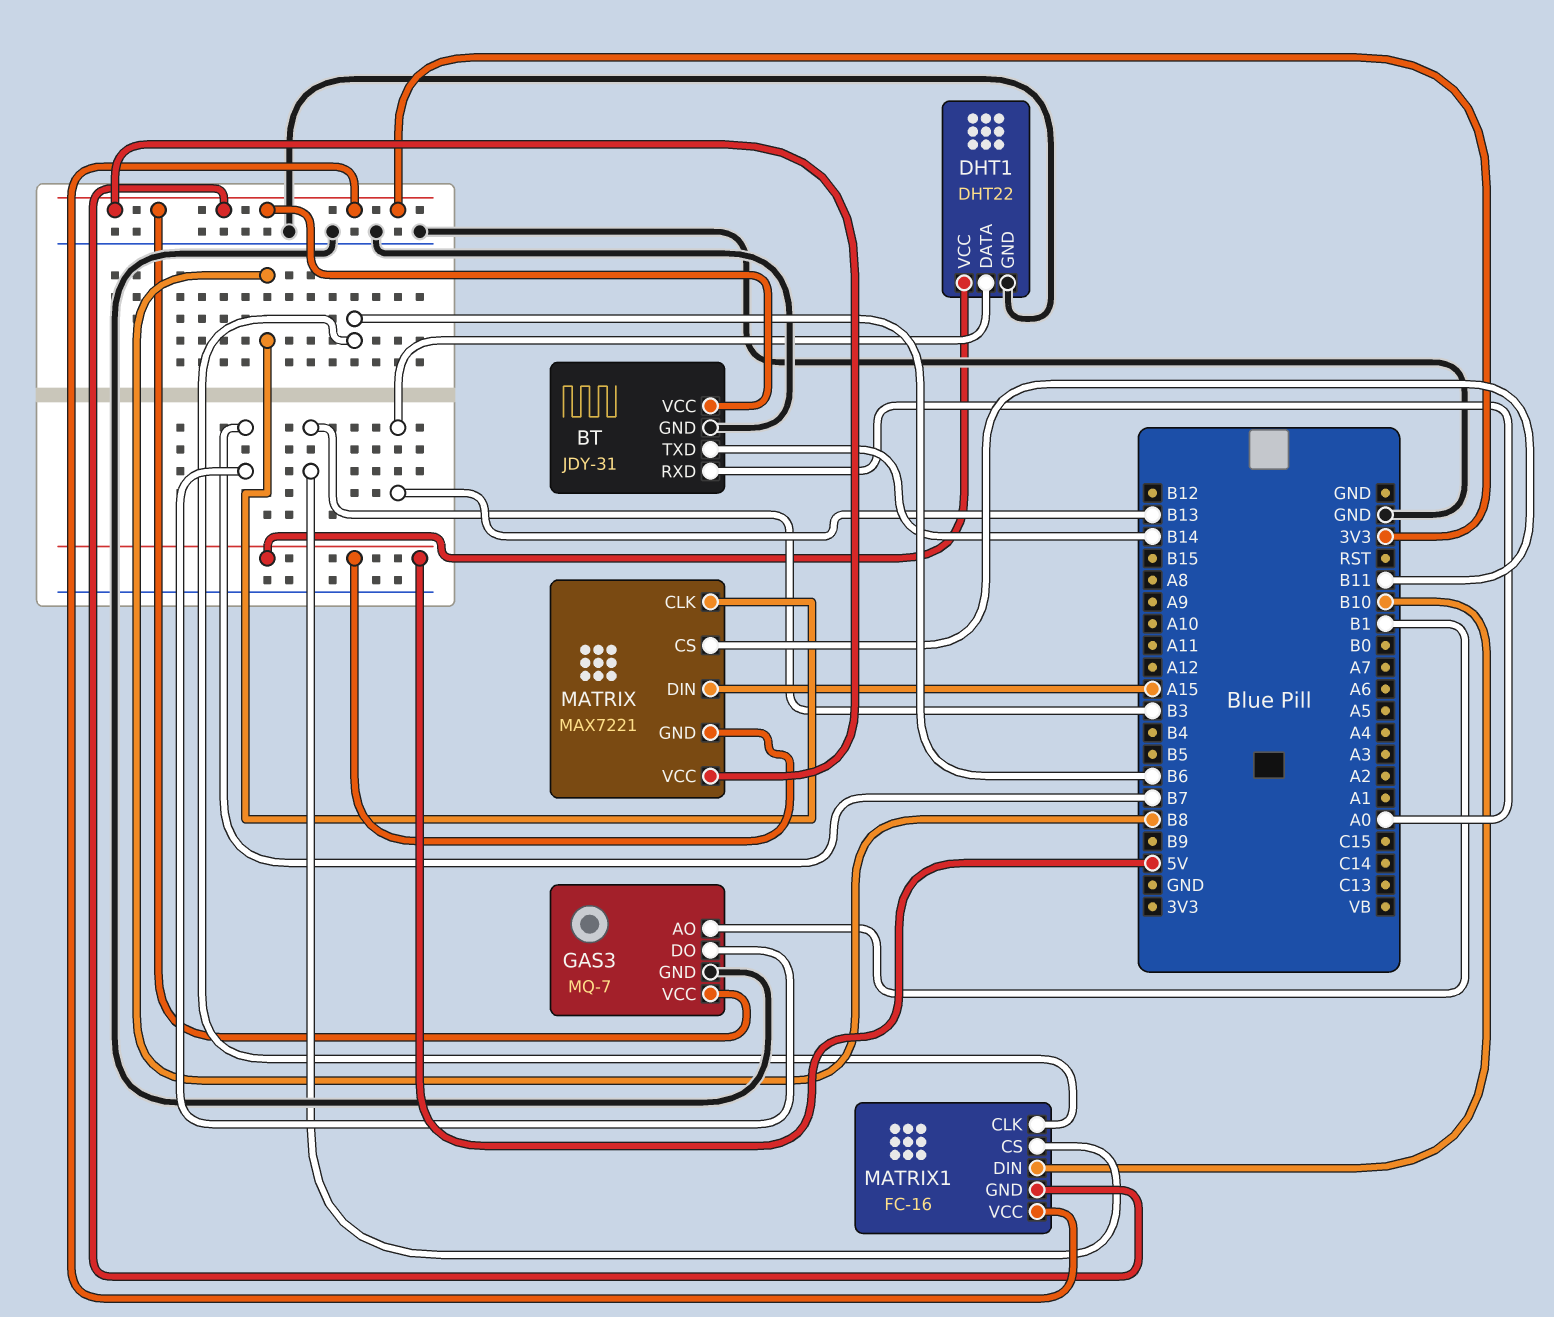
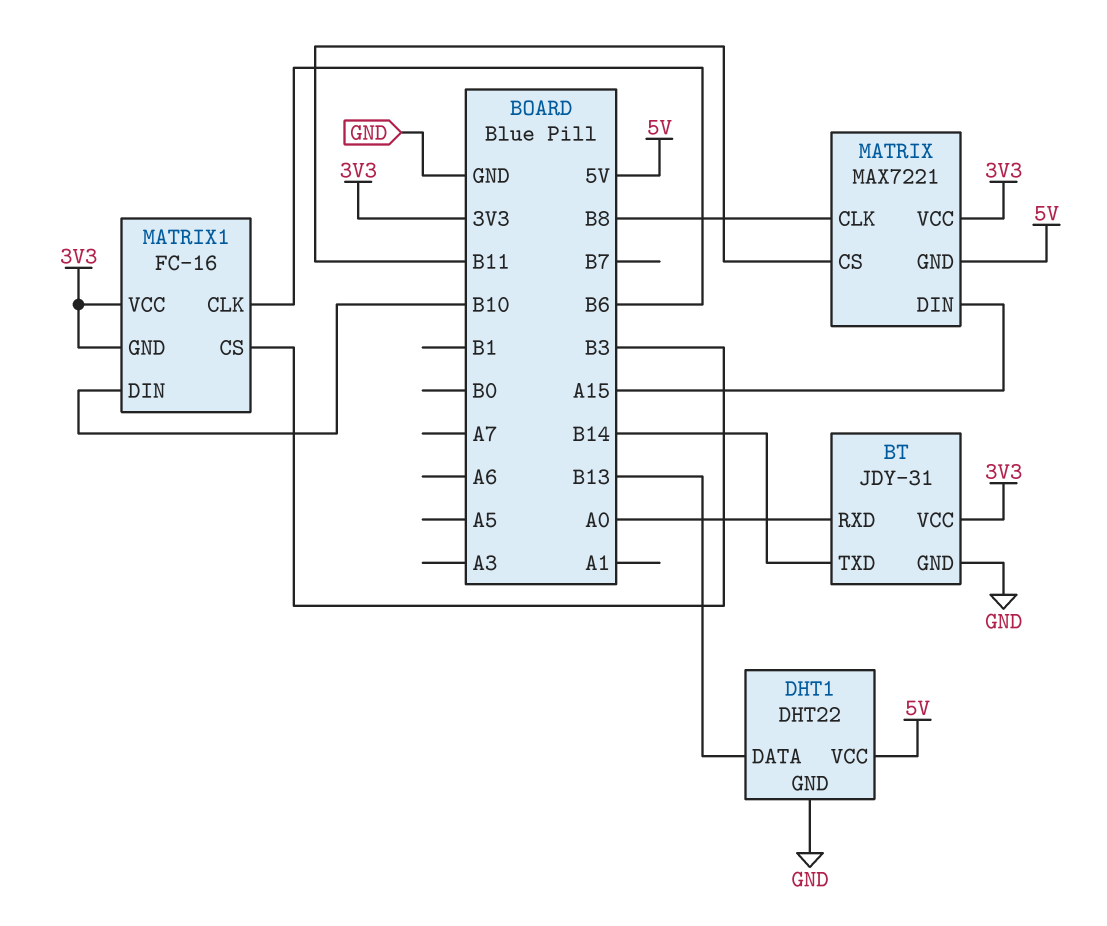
GAS3: MQ-7 -> none
GAS3 pin AO: B1 -> none
GAS3 pin DO: B7 -> none
GAS3 pin GND: GND -> none
GAS3 pin VCC: 3V3 -> none

